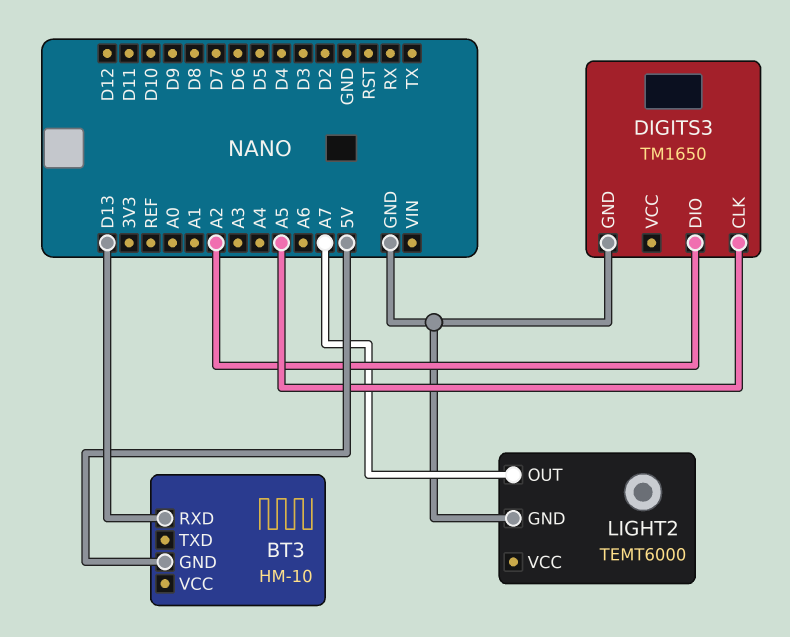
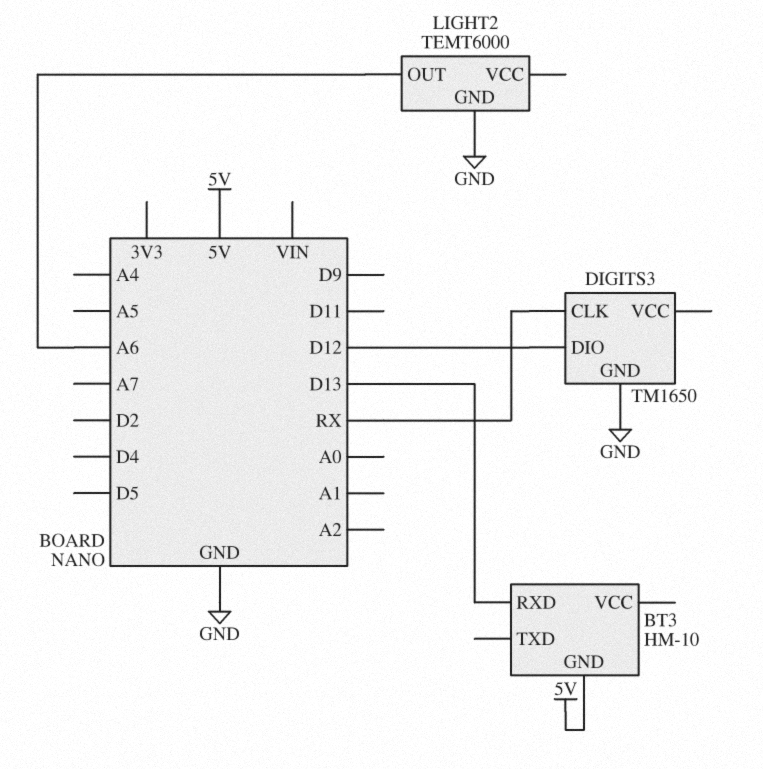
DIGITS3 pin CLK: A5 -> RX
DIGITS3 pin DIO: A2 -> D12
LIGHT2 pin OUT: A7 -> A6

